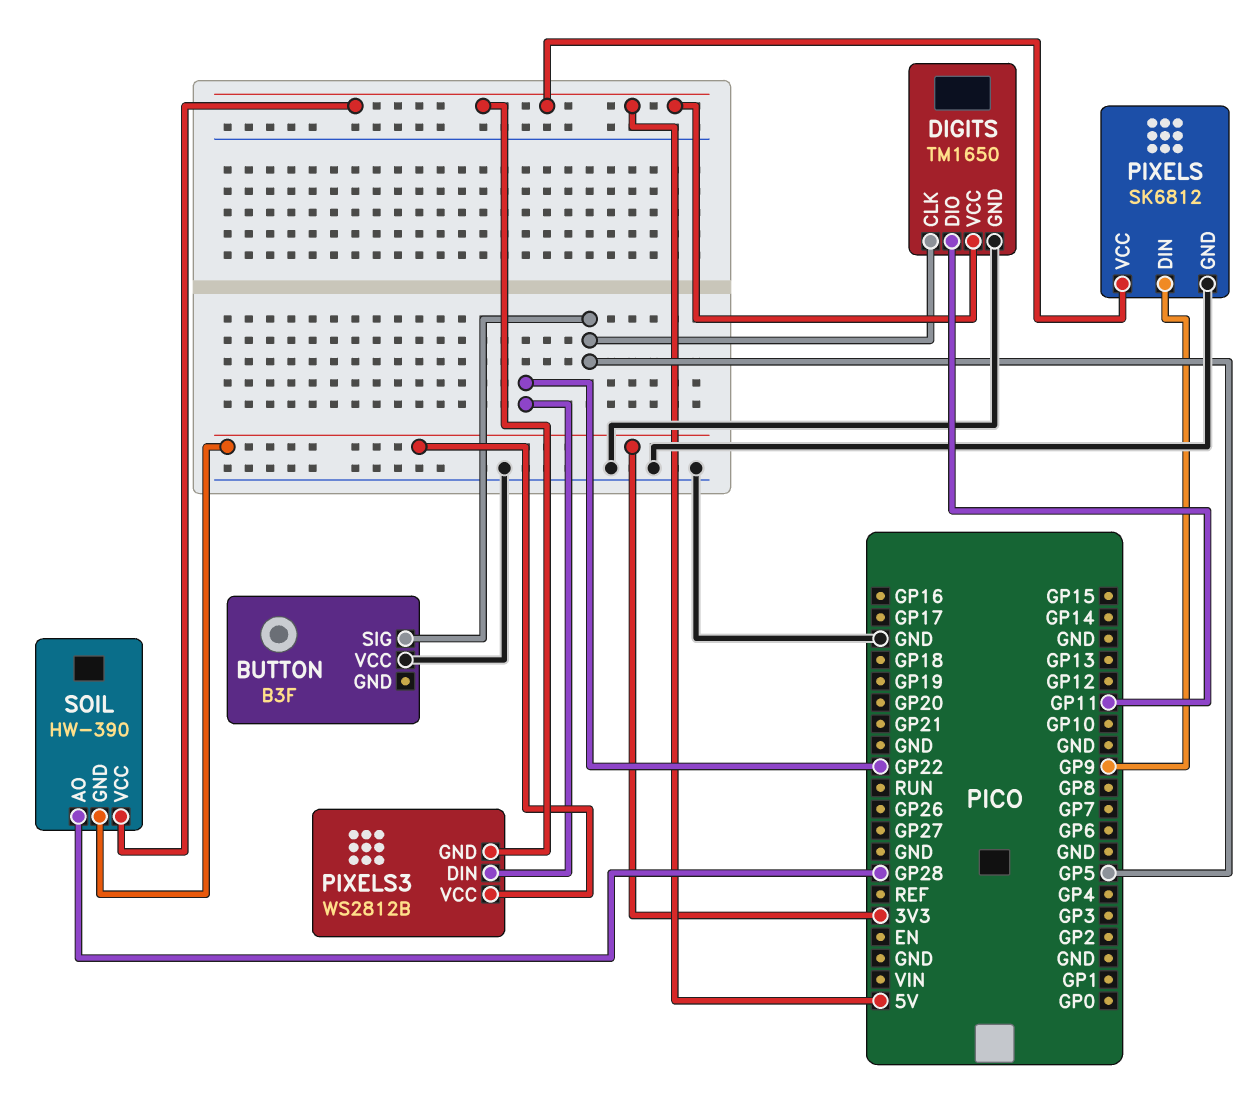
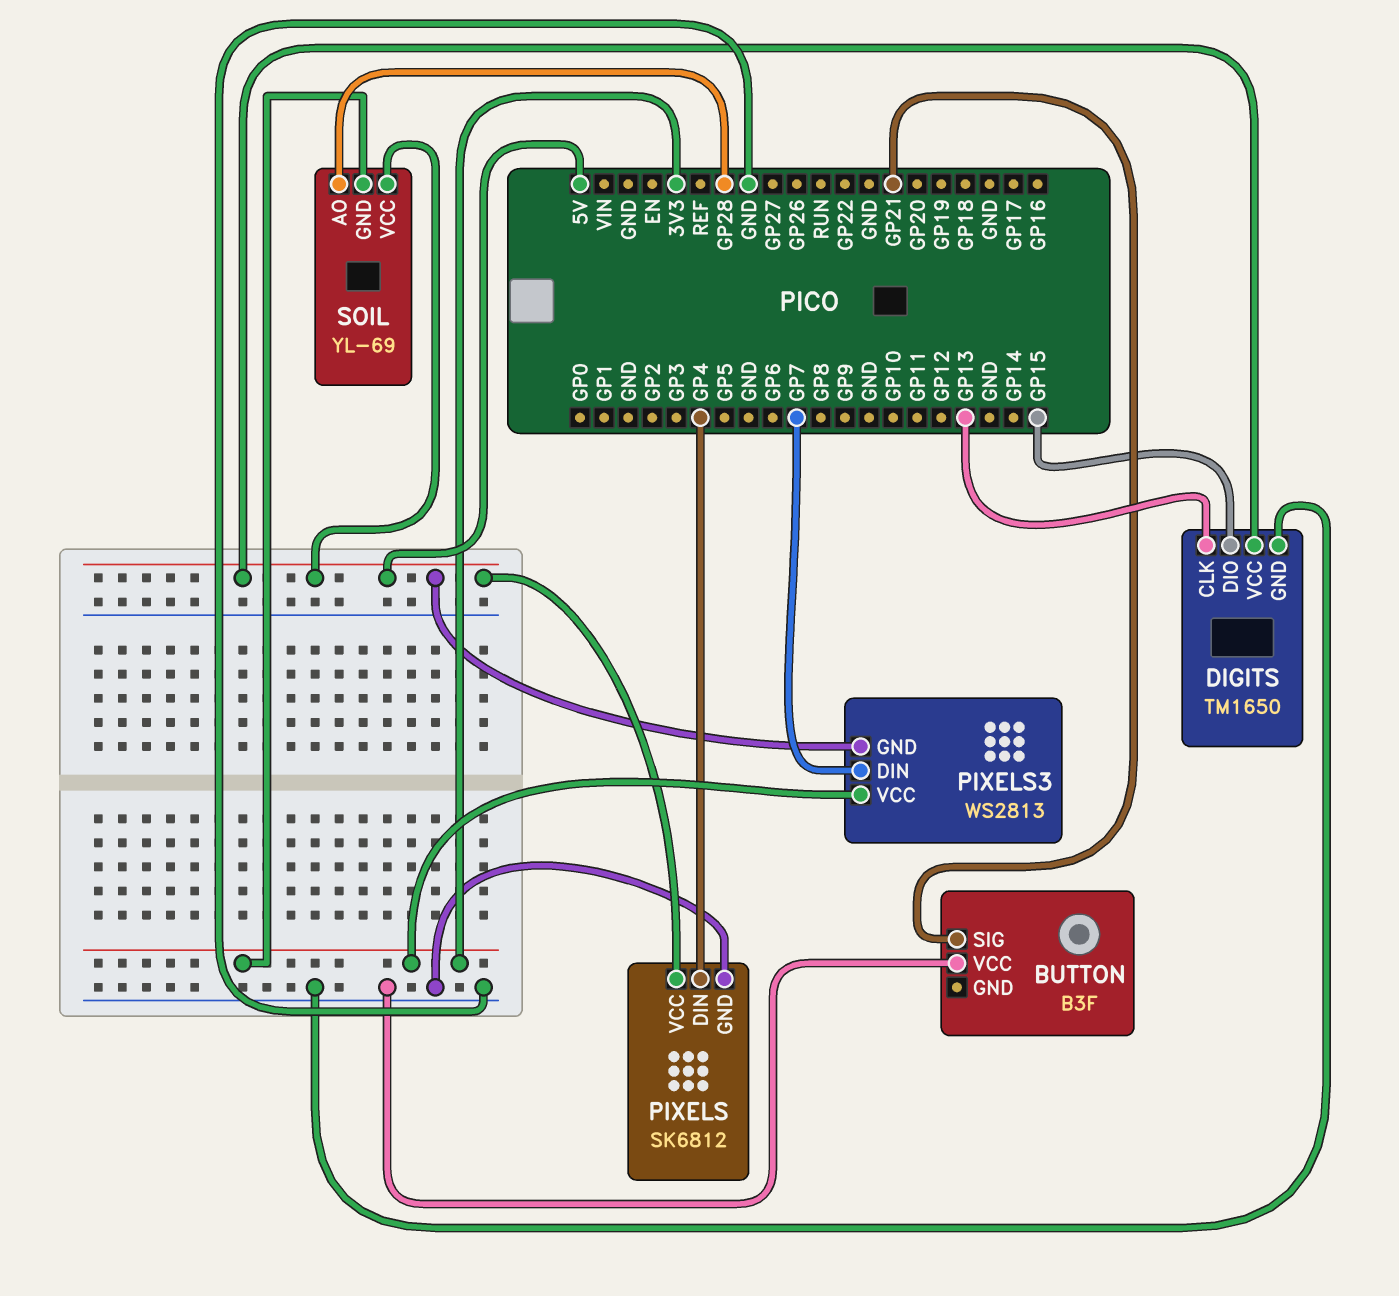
BUTTON pin SIG: GP5 -> GP21
DIGITS pin CLK: GP5 -> GP13
DIGITS pin DIO: GP11 -> GP15
PIXELS pin DIN: GP9 -> GP4
PIXELS3: WS2812B -> WS2813
PIXELS3 pin DIN: GP22 -> GP7
SOIL: HW-390 -> YL-69

